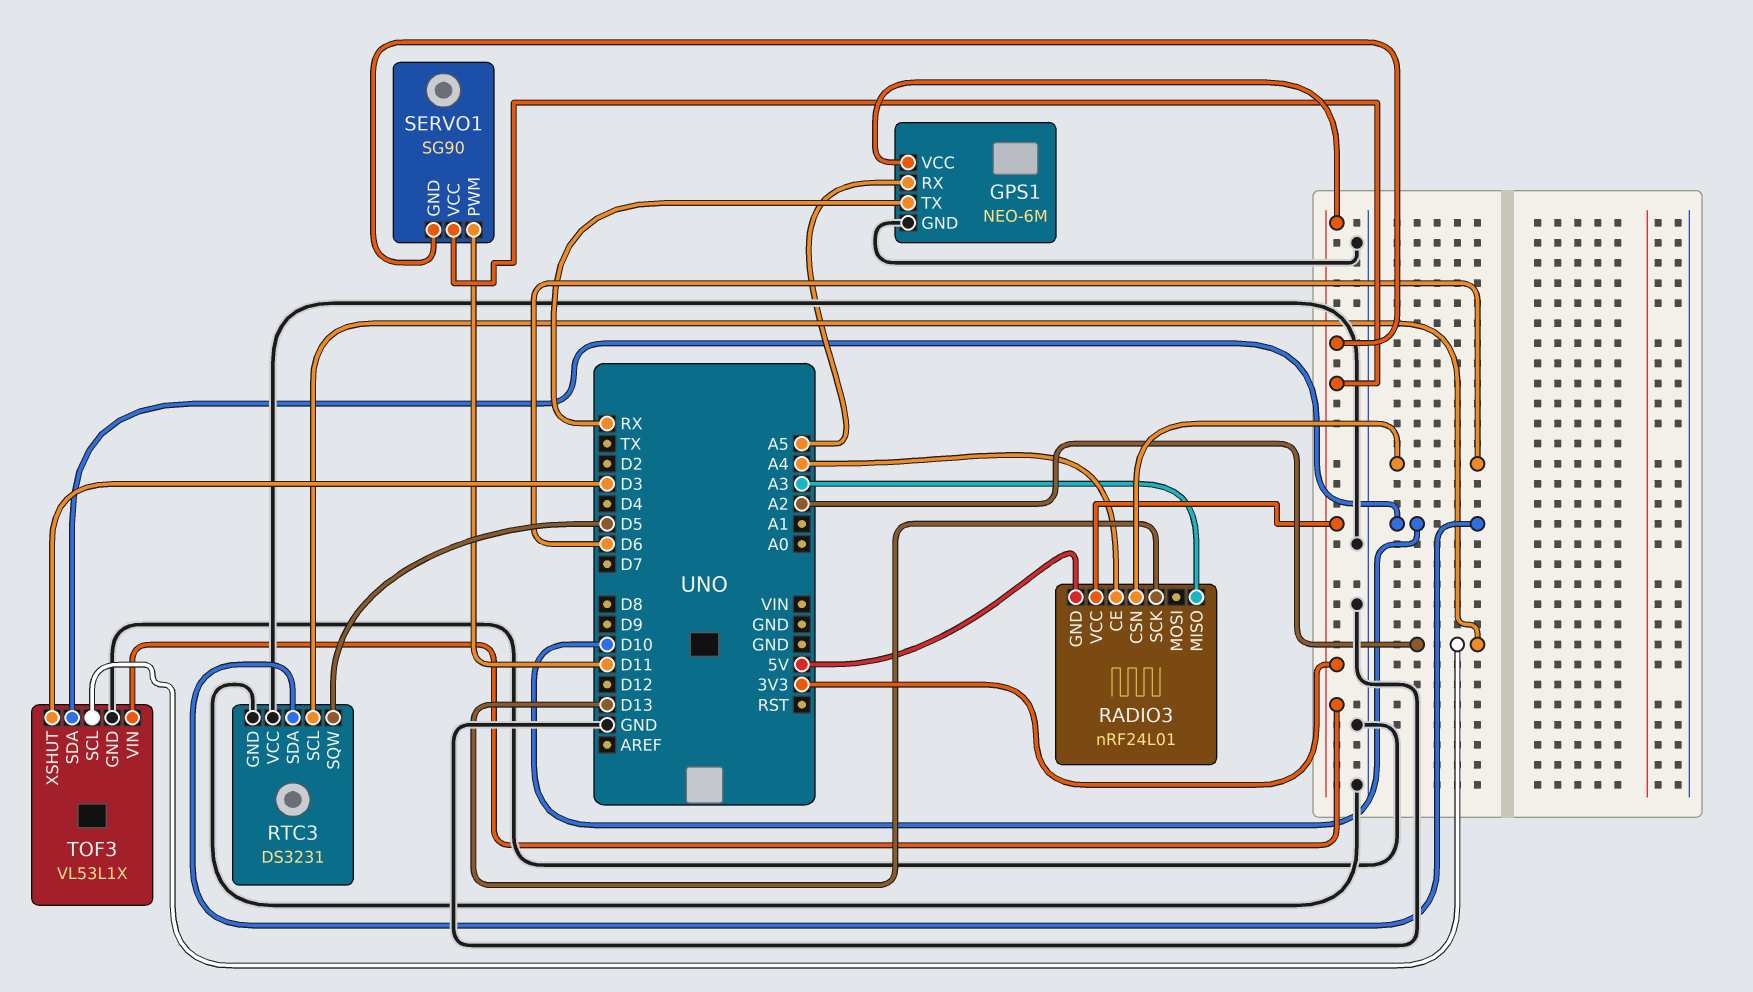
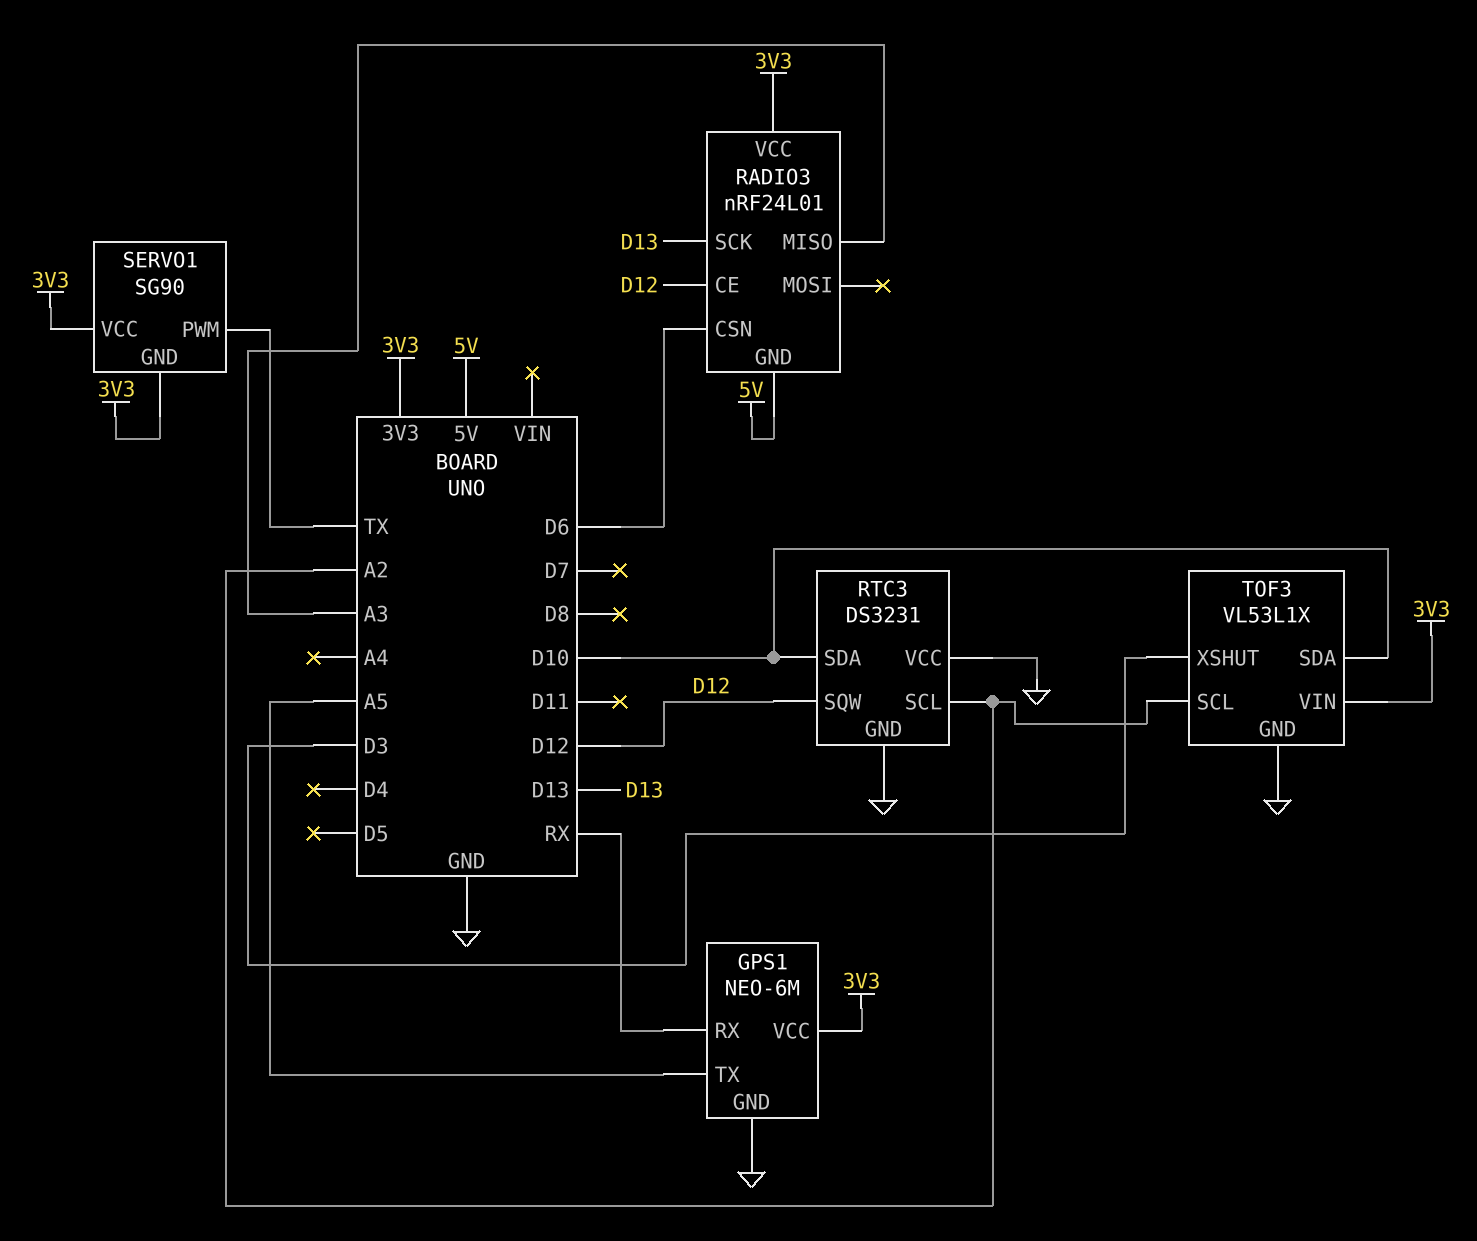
GPS1 pin RX: A5 -> RX
GPS1 pin TX: RX -> A5
RADIO3 pin CE: A4 -> D12
RTC3 pin SQW: D5 -> D12
SERVO1 pin PWM: D11 -> TX

